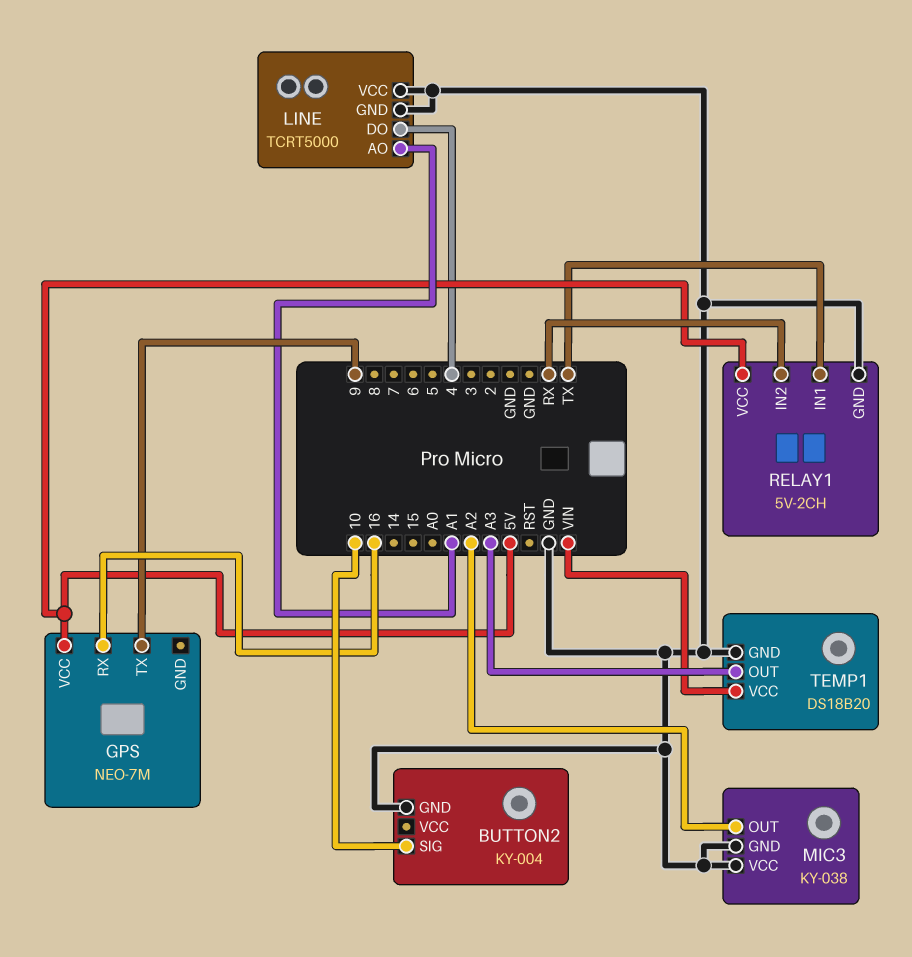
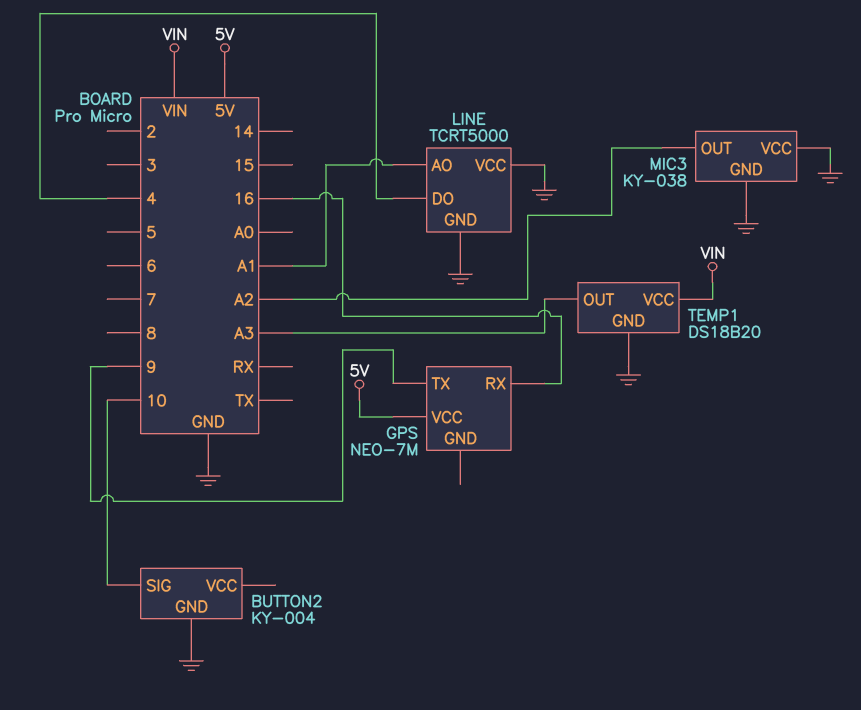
RELAY1: 5V-2CH -> none
RELAY1 pin GND: GND -> none
RELAY1 pin IN1: TX -> none
RELAY1 pin IN2: RX -> none
RELAY1 pin VCC: 5V -> none

